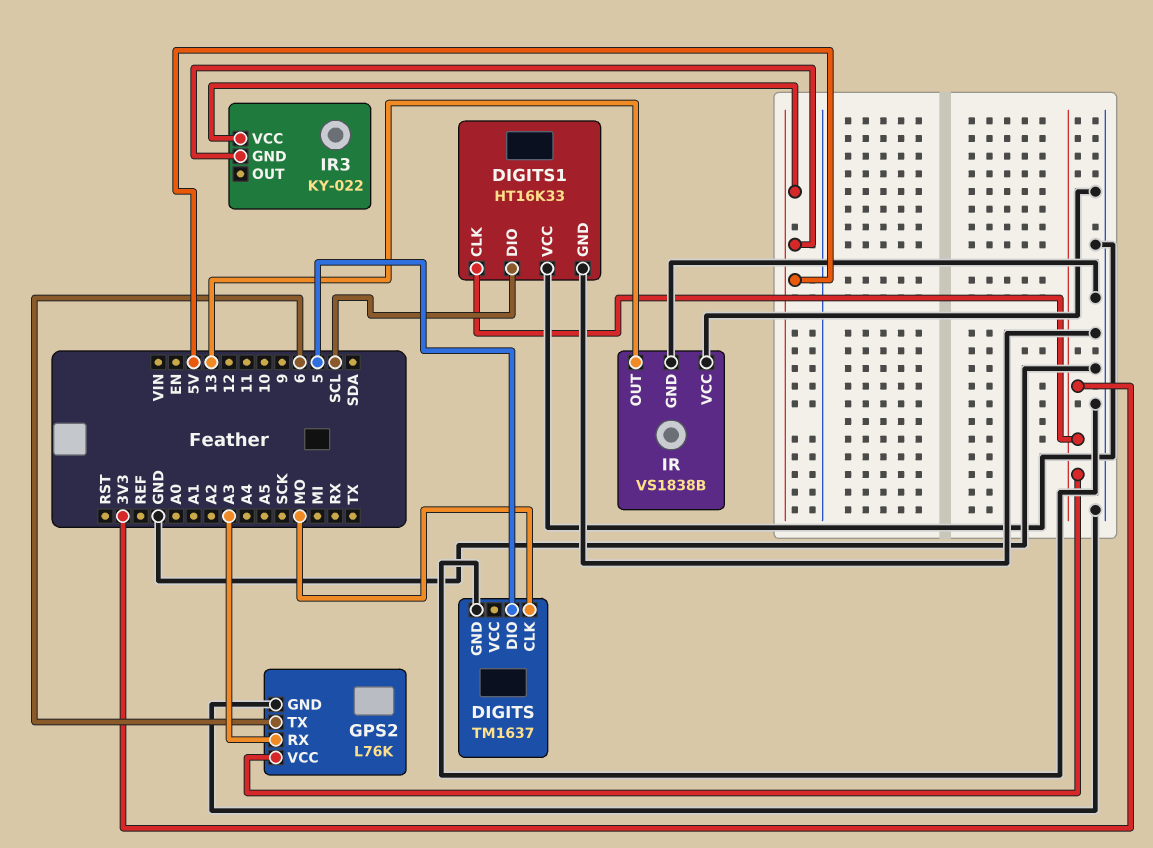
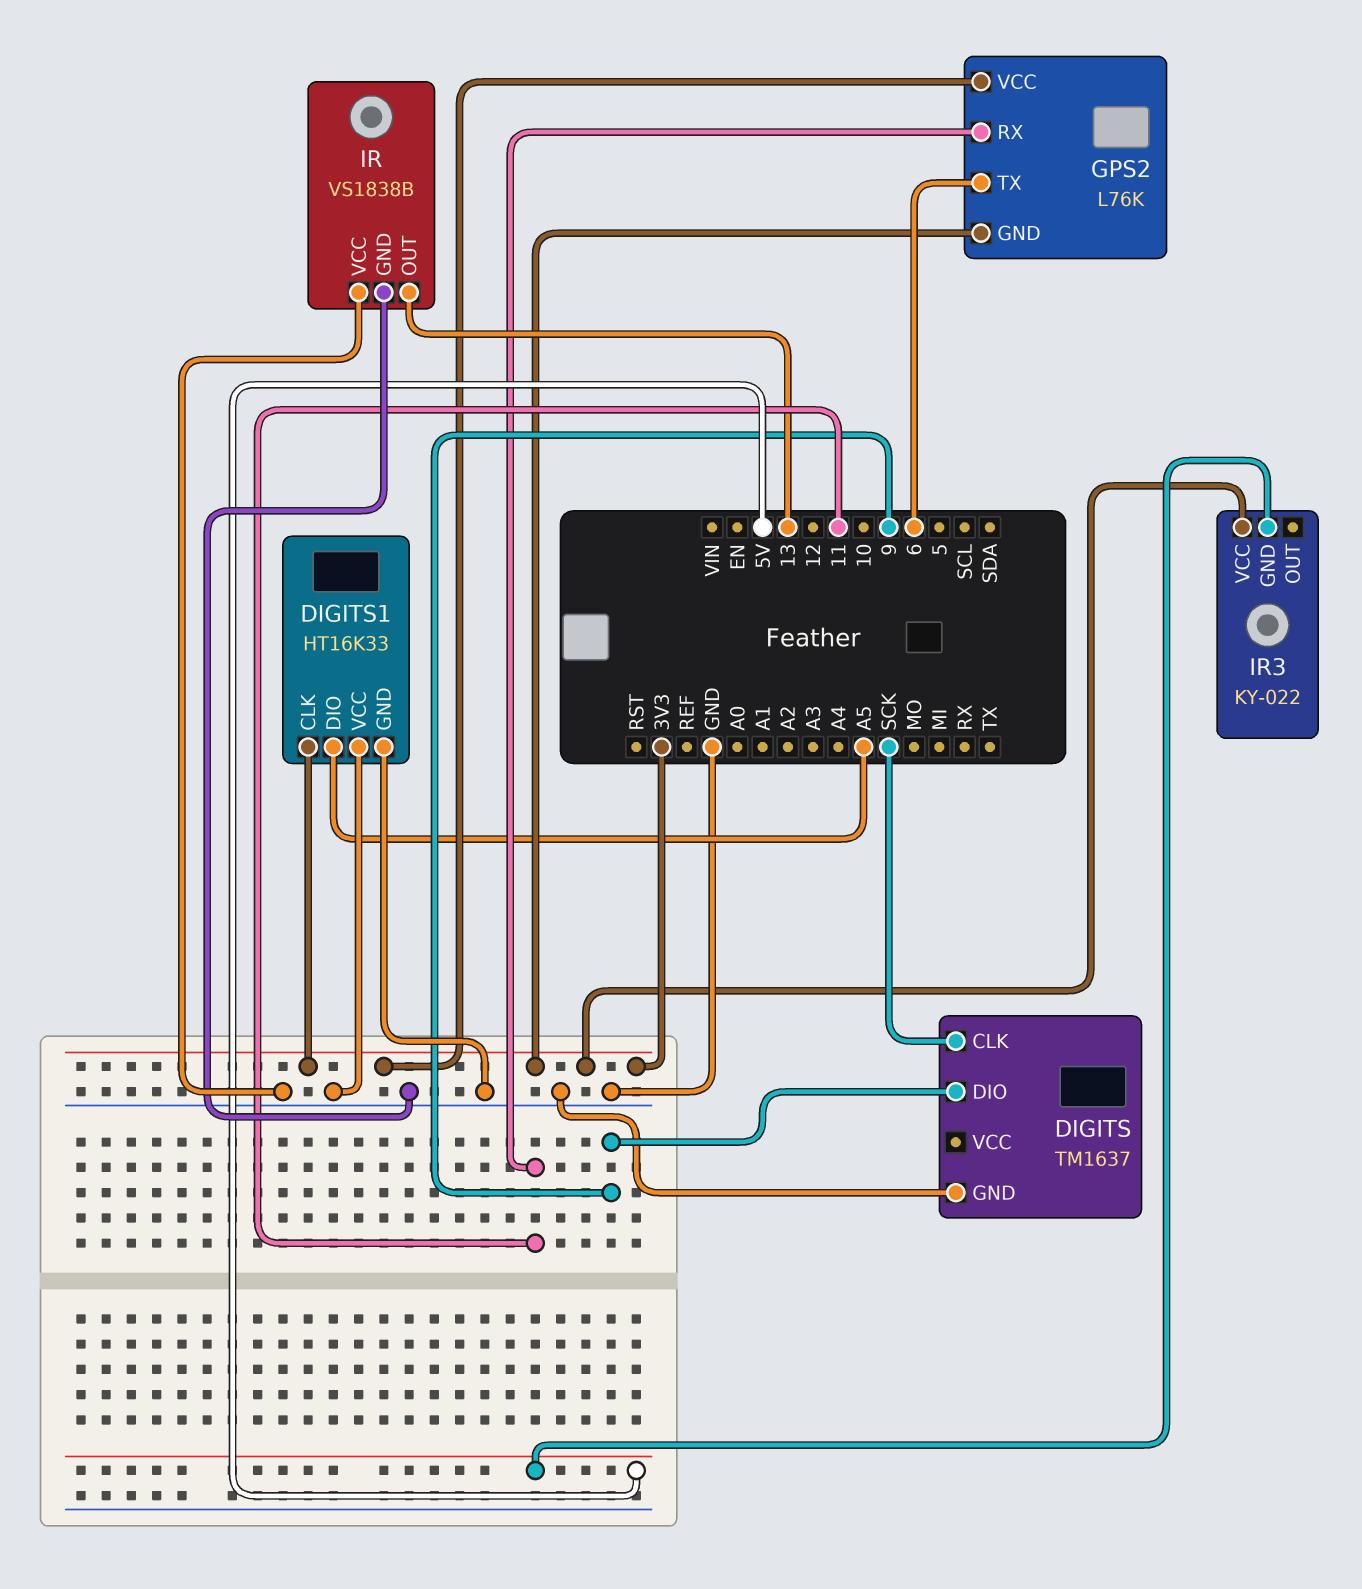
DIGITS pin CLK: MO -> SCK
DIGITS pin DIO: 5 -> 9
DIGITS1 pin DIO: SCL -> A5
GPS2 pin GND: GND -> 3V3
GPS2 pin RX: A3 -> 11
IR3 pin VCC: 5V -> 3V3

